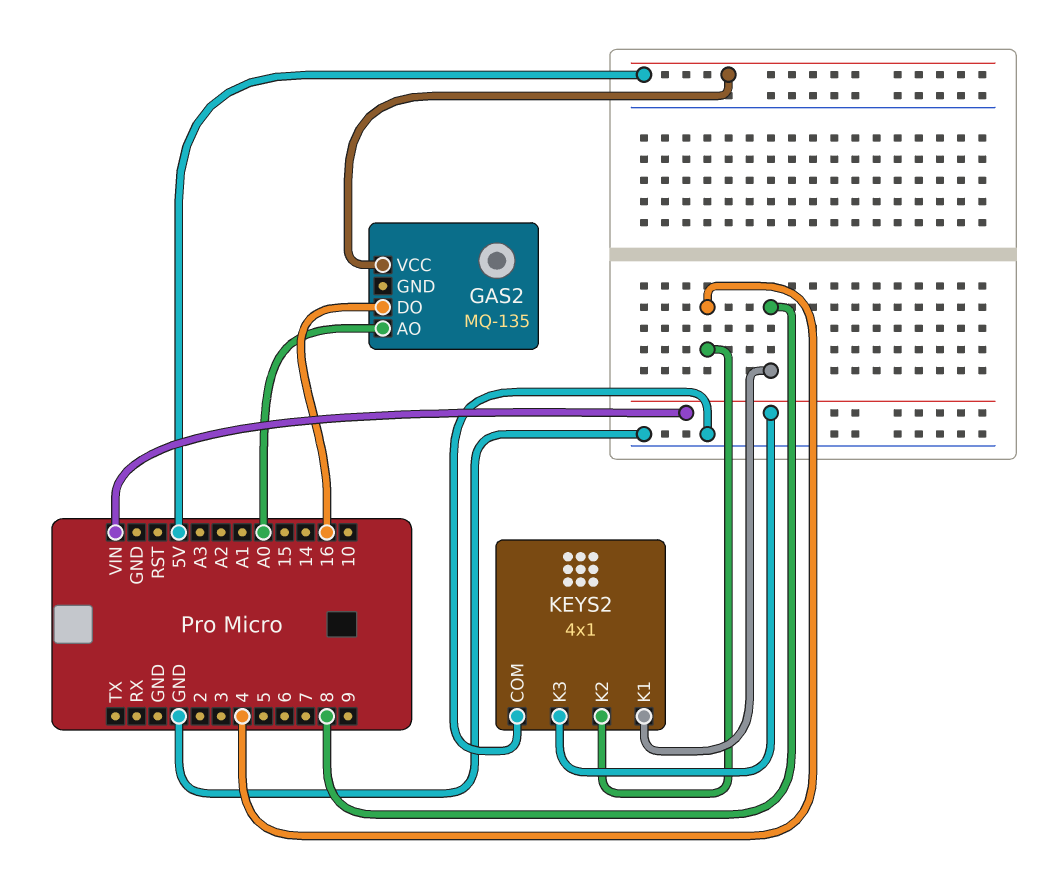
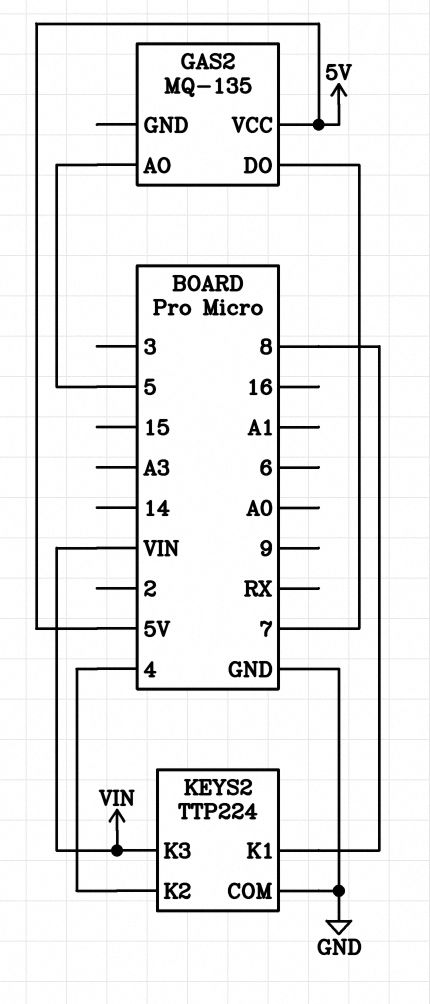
GAS2 pin AO: A0 -> 5
GAS2 pin DO: 16 -> 7
KEYS2: 4x1 -> TTP224

